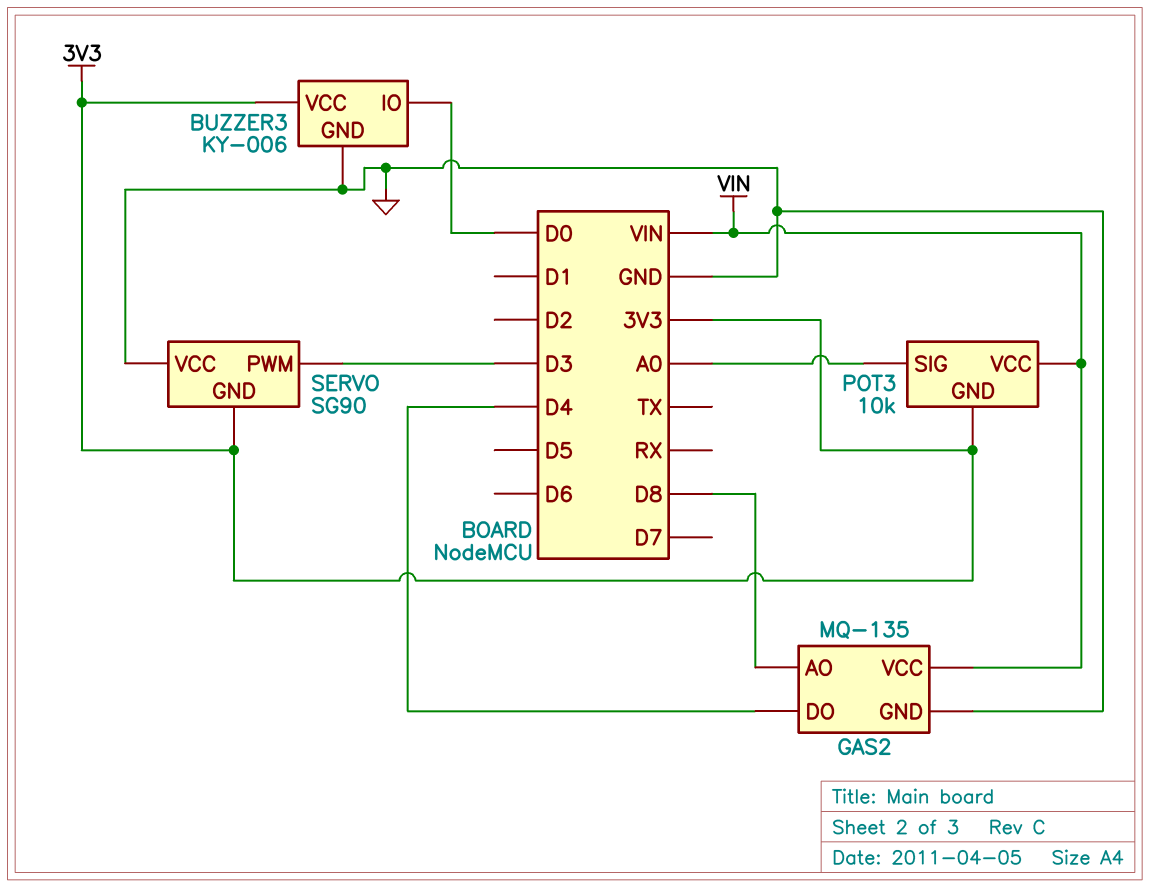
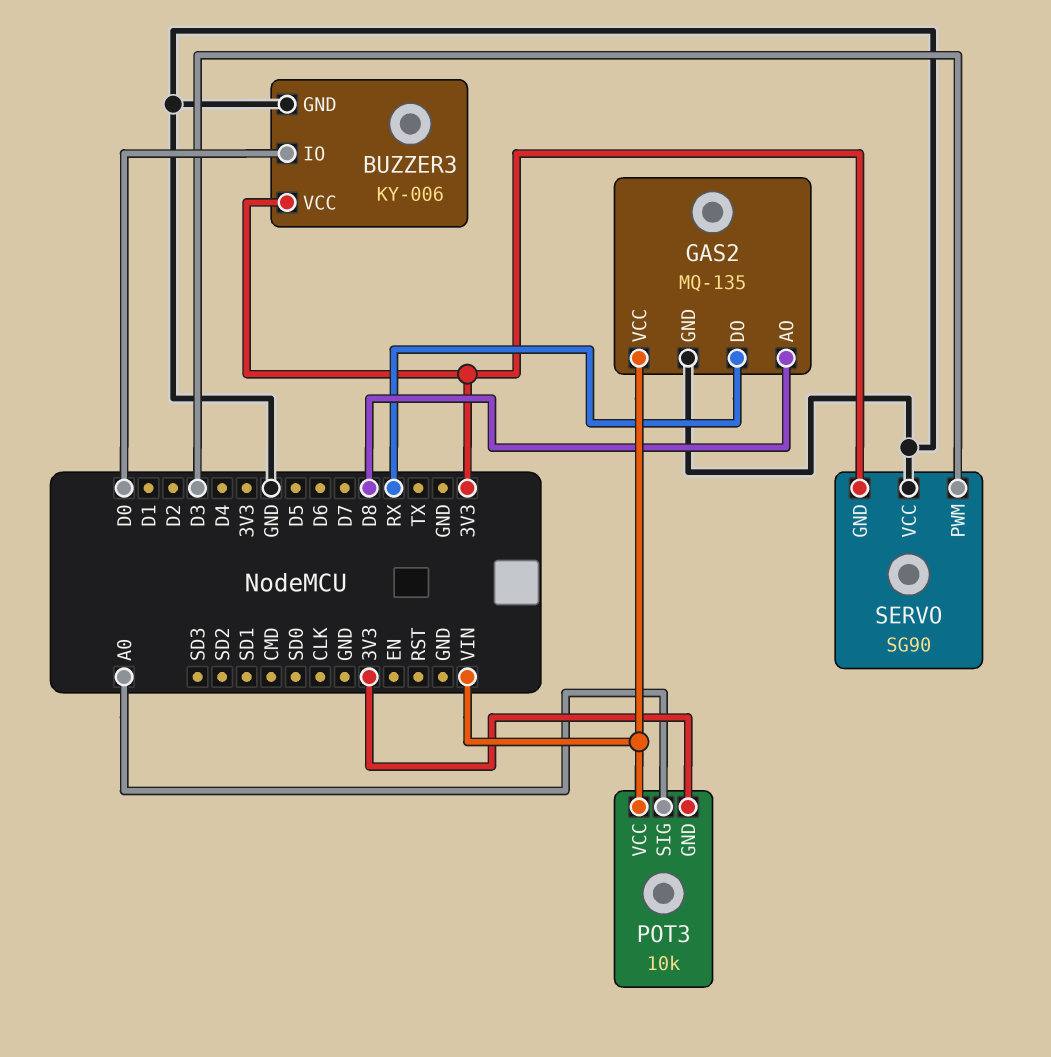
GAS2 pin DO: D4 -> RX

